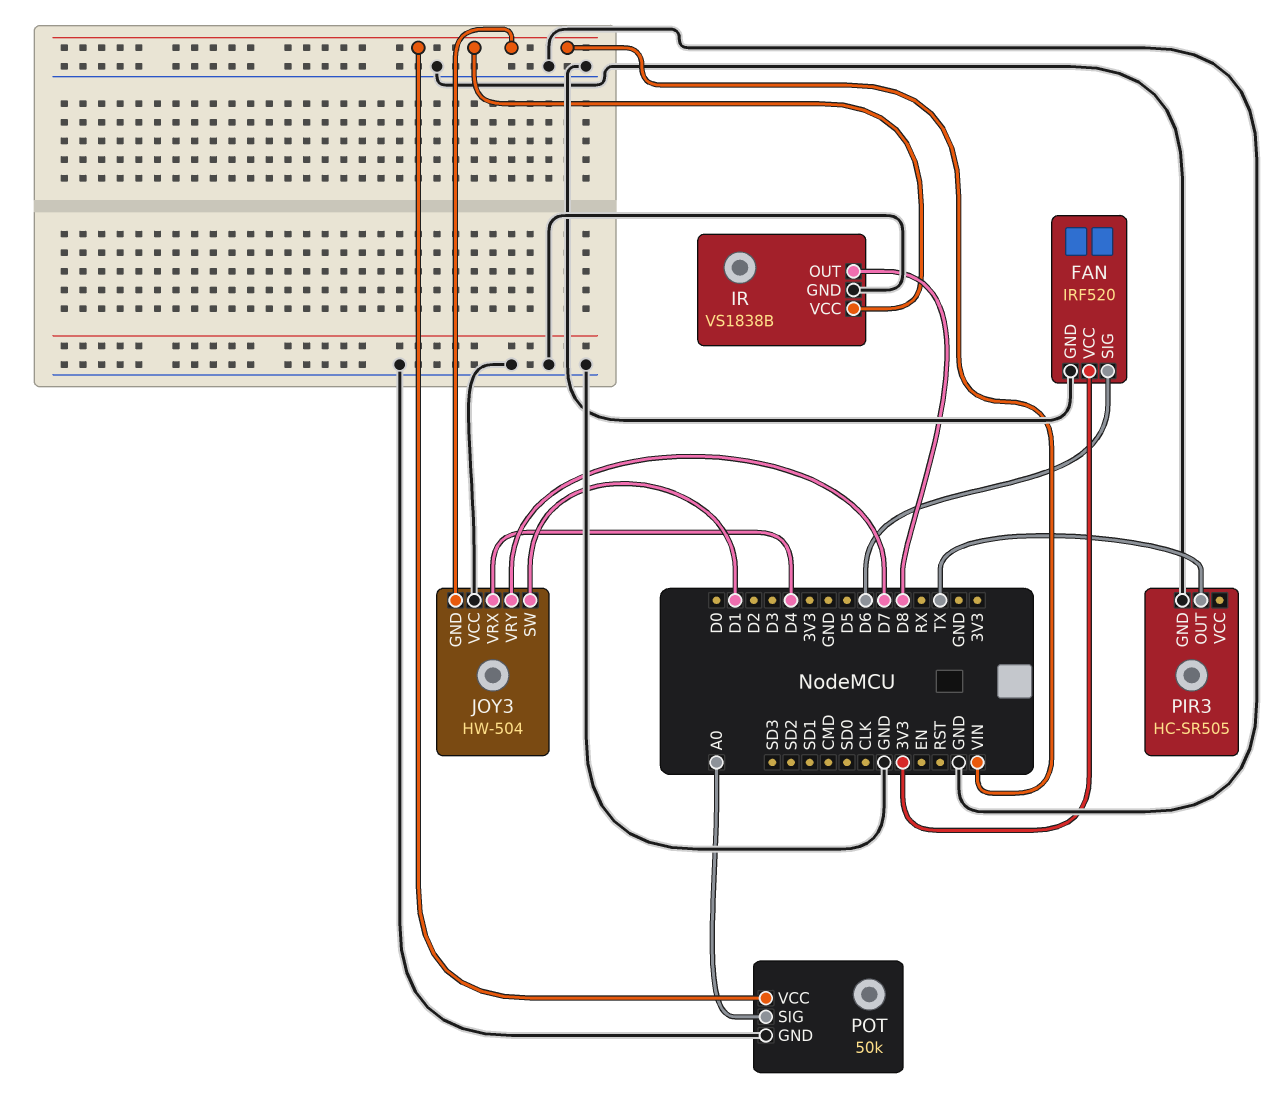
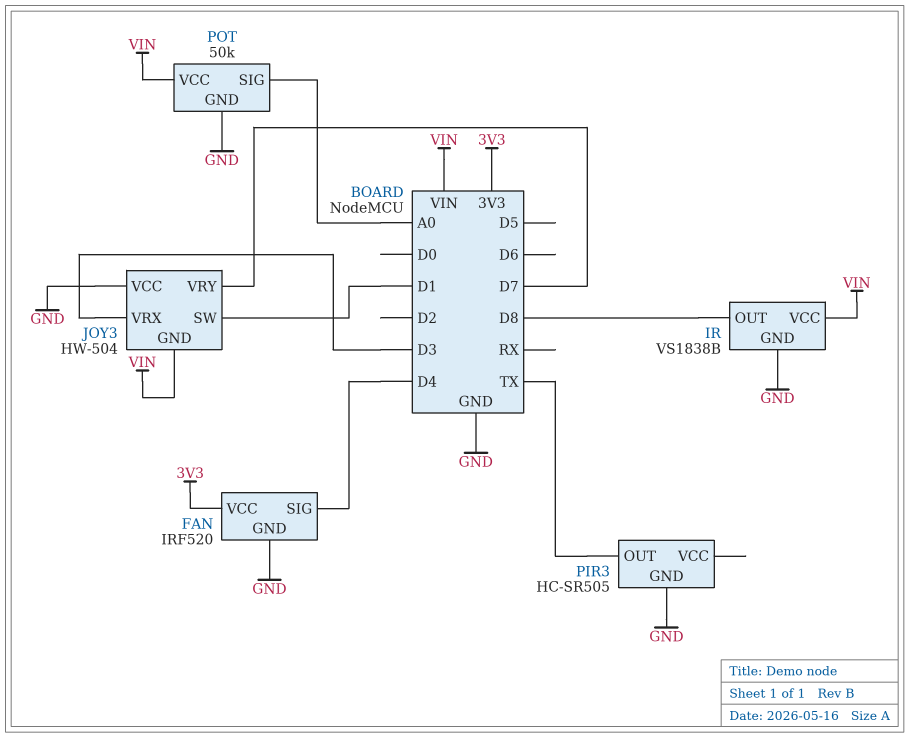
FAN pin SIG: D6 -> D4
JOY3 pin VRX: D4 -> D3

